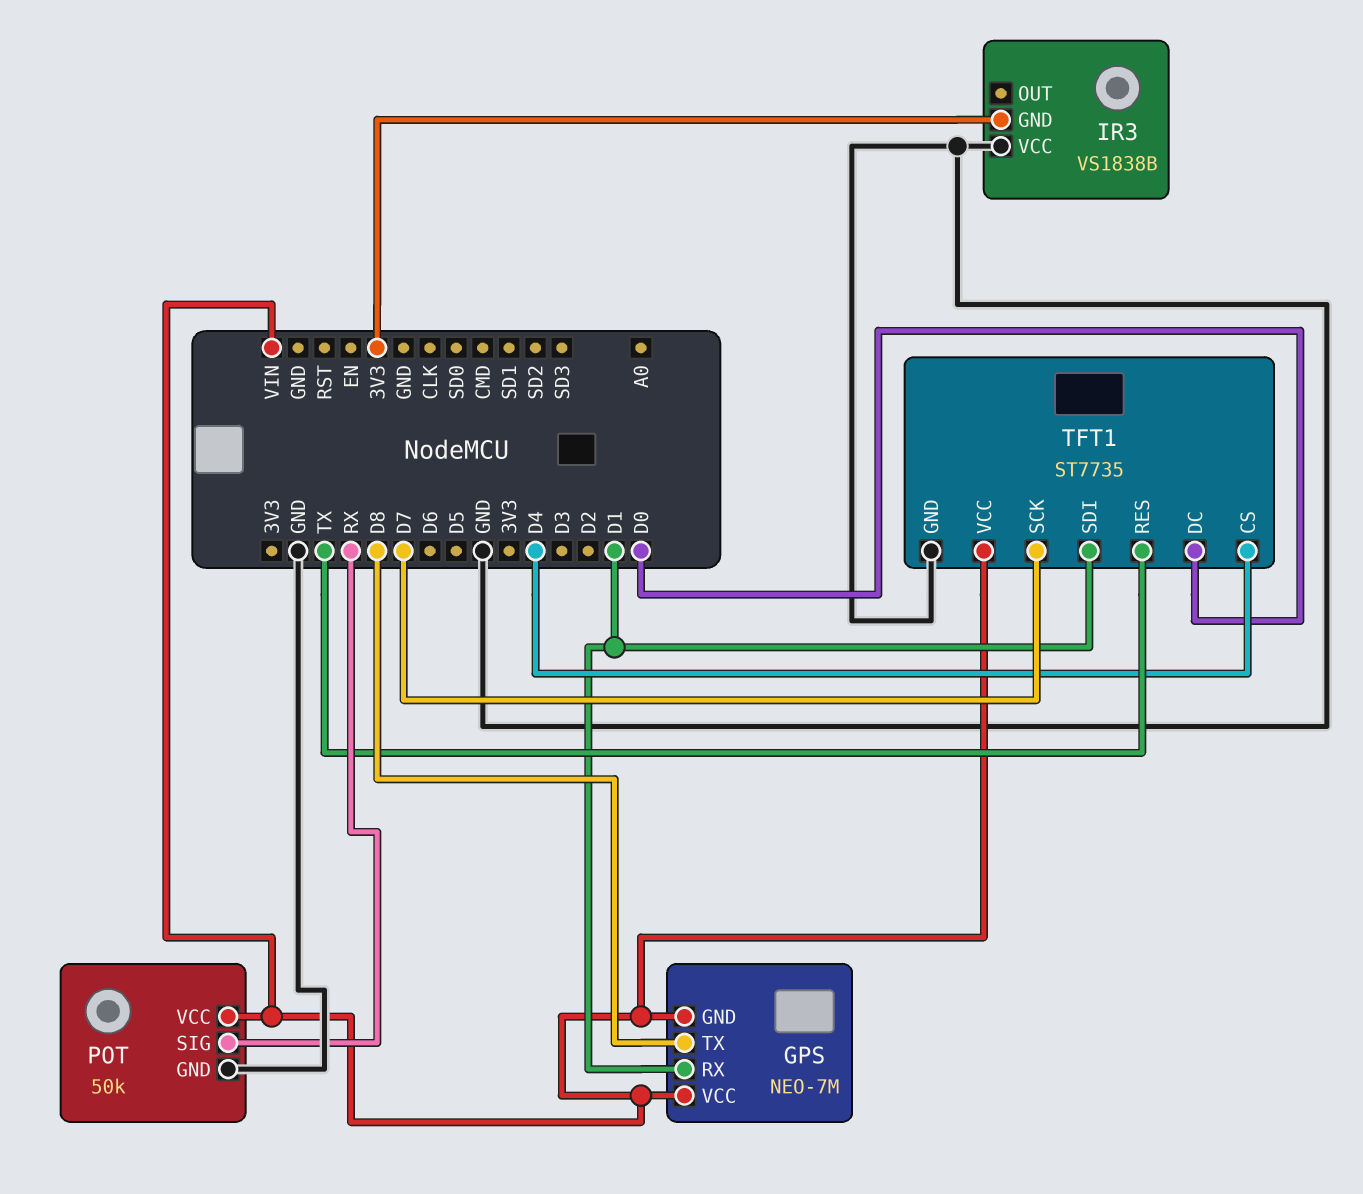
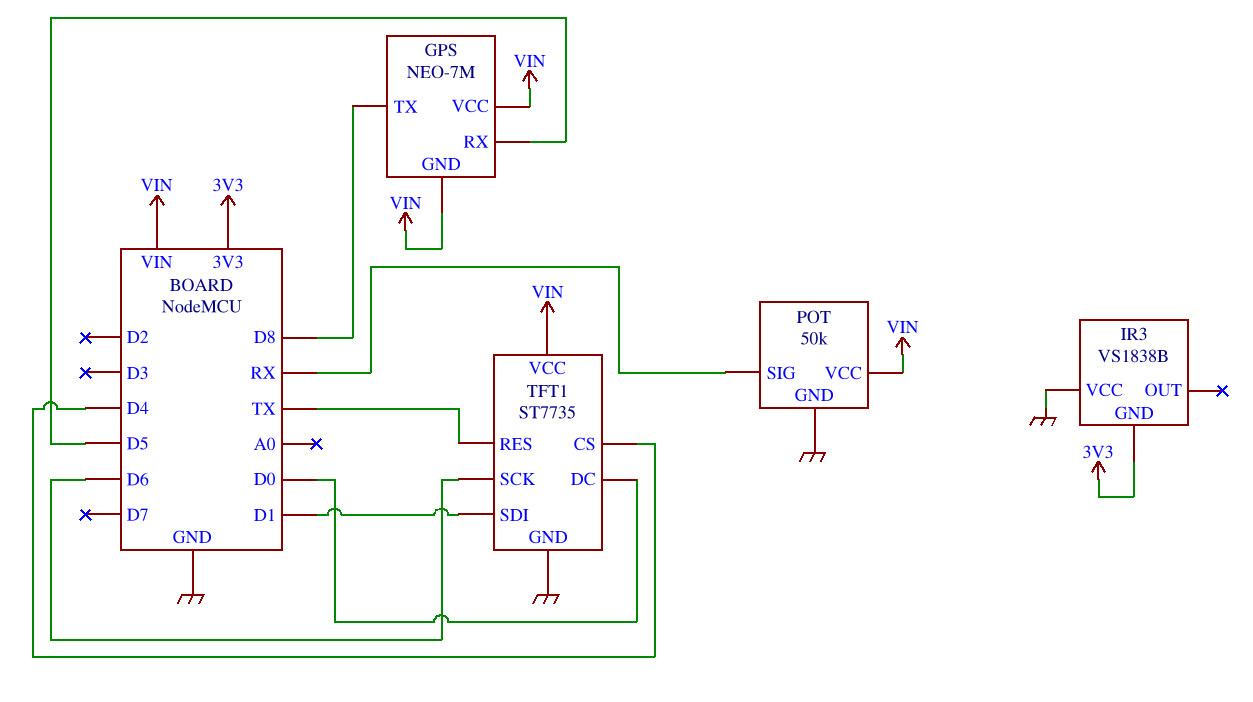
GPS pin RX: D1 -> D5
TFT1 pin SCK: D7 -> D6

